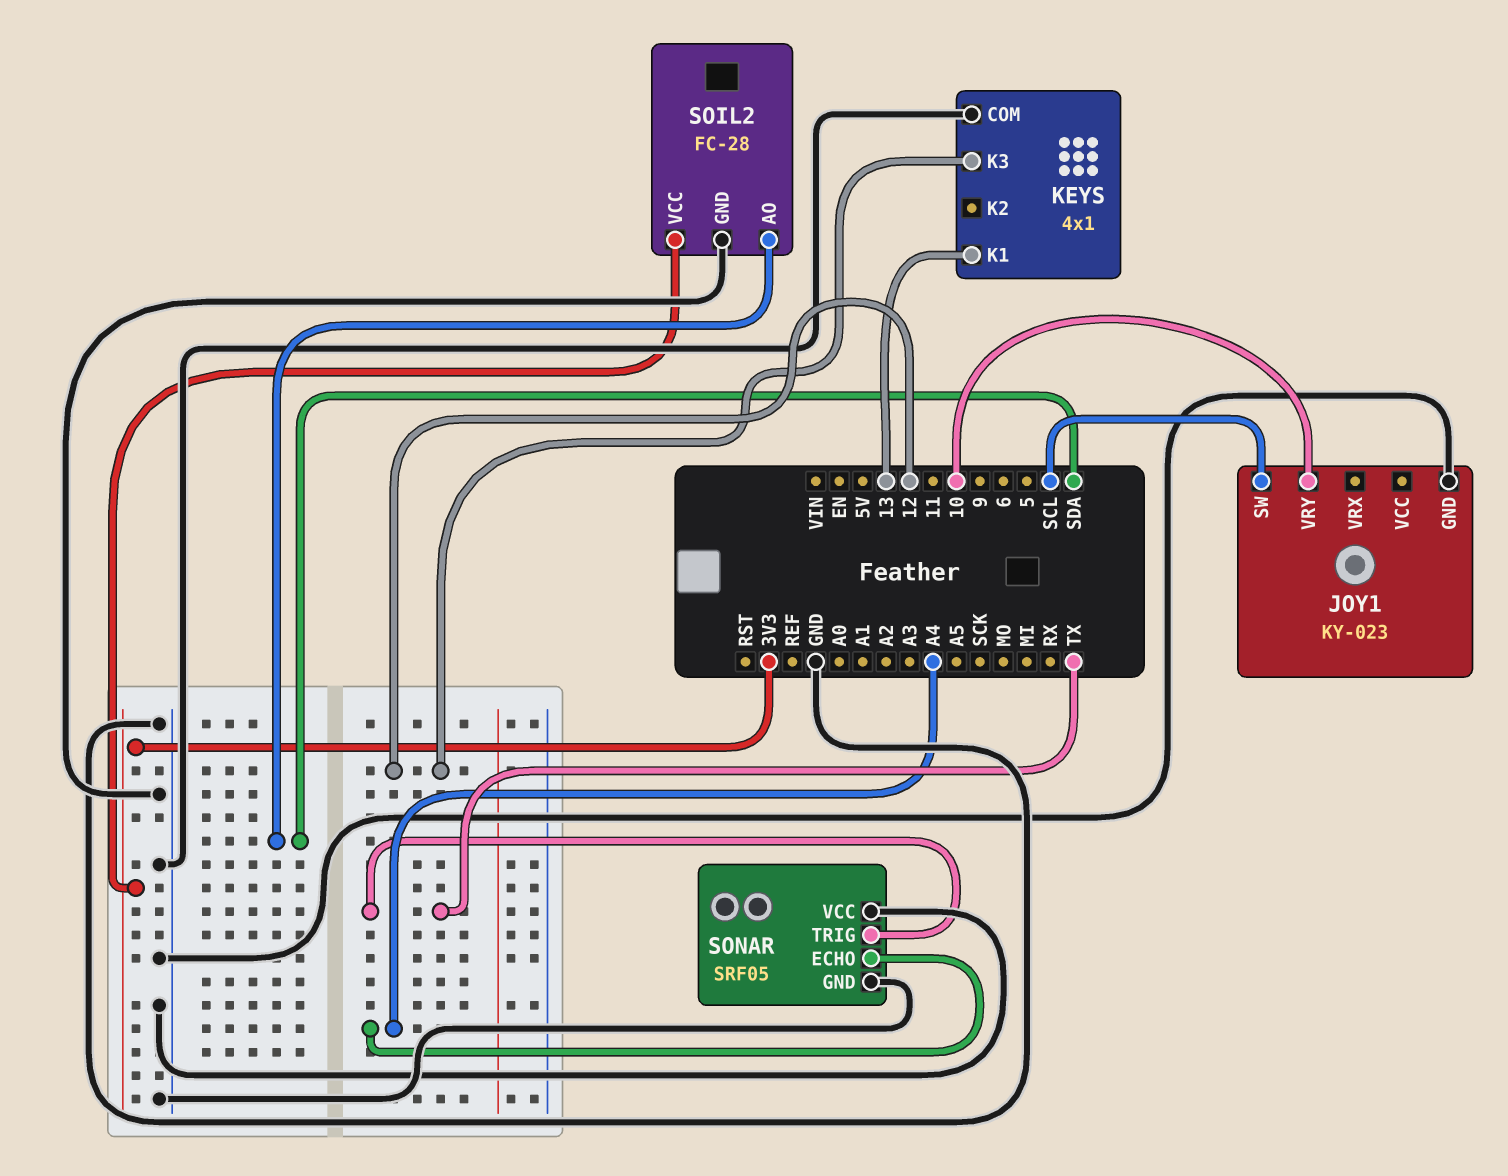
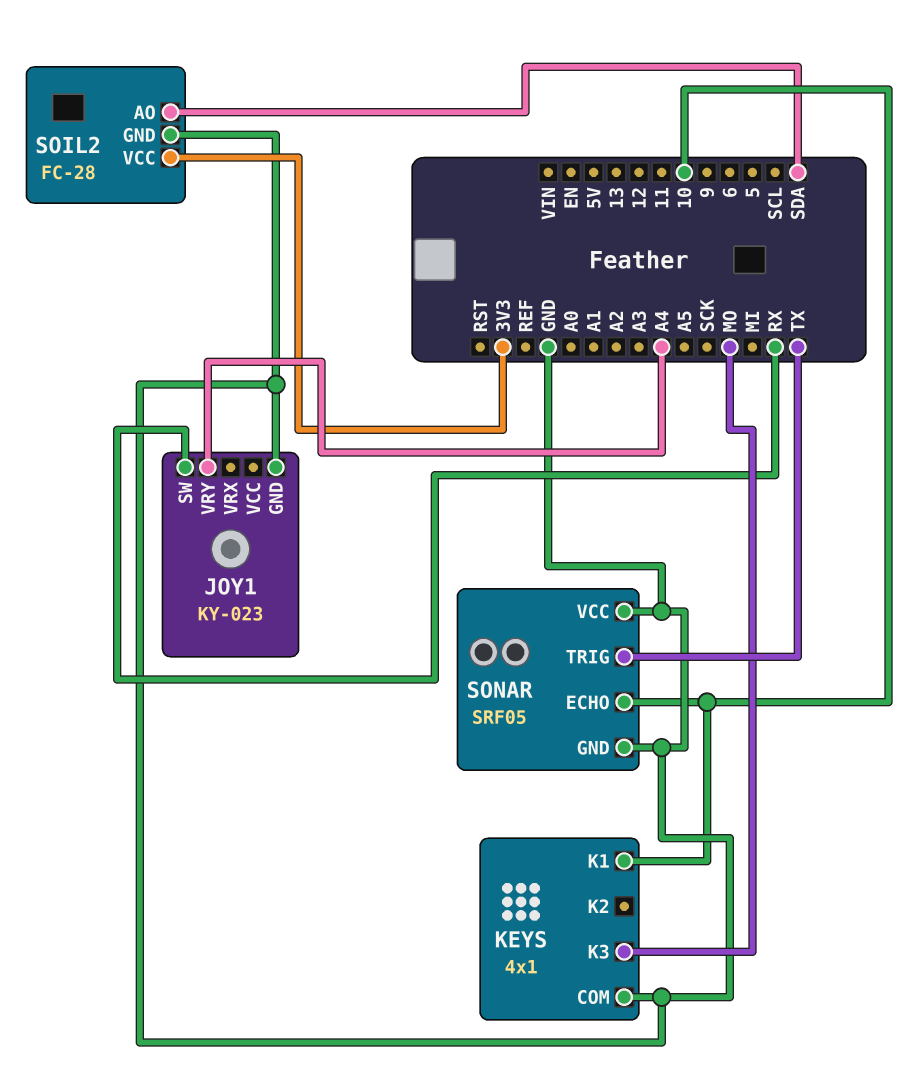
JOY1 pin SW: SCL -> RX
JOY1 pin VRY: 10 -> A4
KEYS pin K1: 13 -> 10
KEYS pin K3: 12 -> MO
SONAR pin ECHO: A4 -> 10

